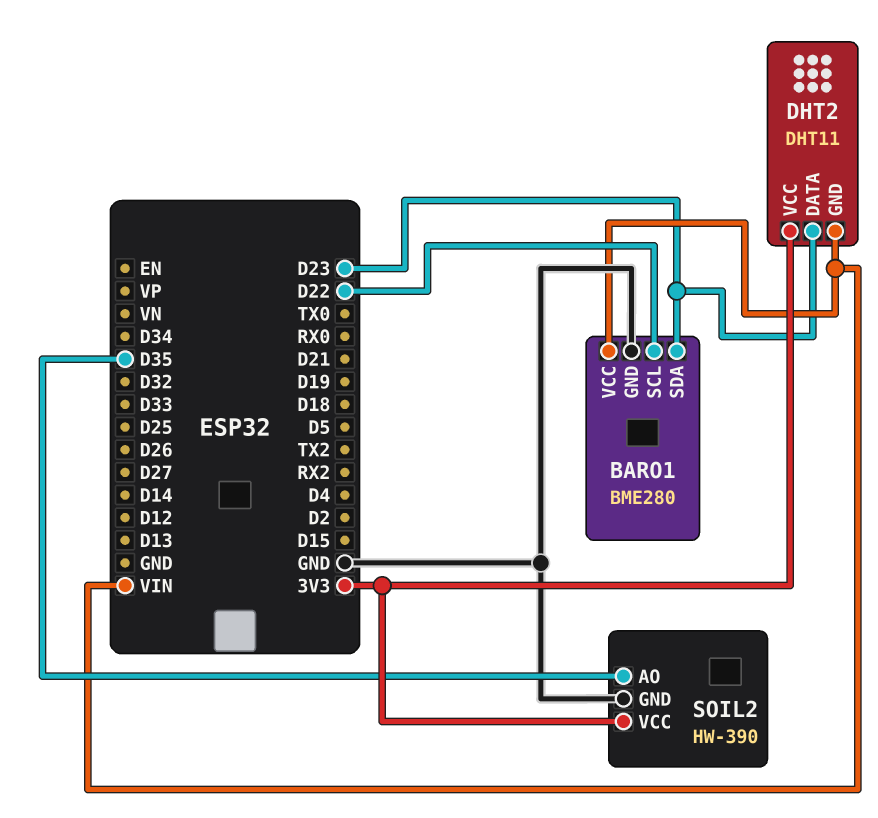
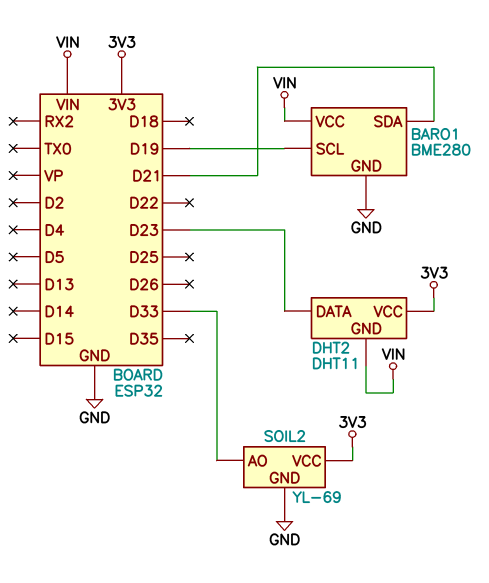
BARO1 pin SCL: D22 -> D19
BARO1 pin SDA: D23 -> D21
SOIL2: HW-390 -> YL-69
SOIL2 pin AO: D35 -> D33

